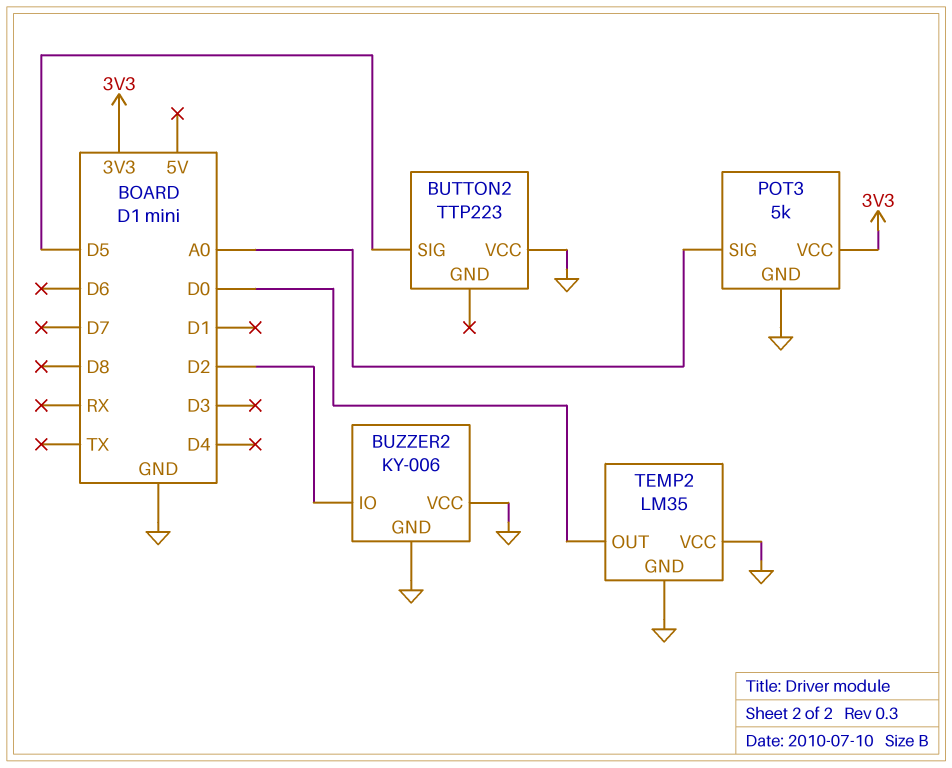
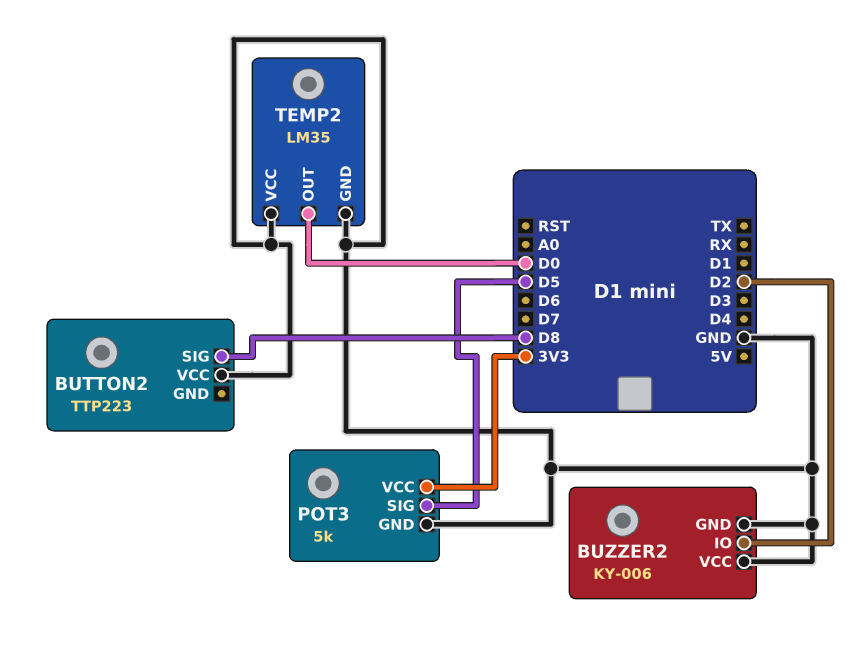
BUTTON2 pin SIG: D5 -> D8
POT3 pin SIG: A0 -> D5

